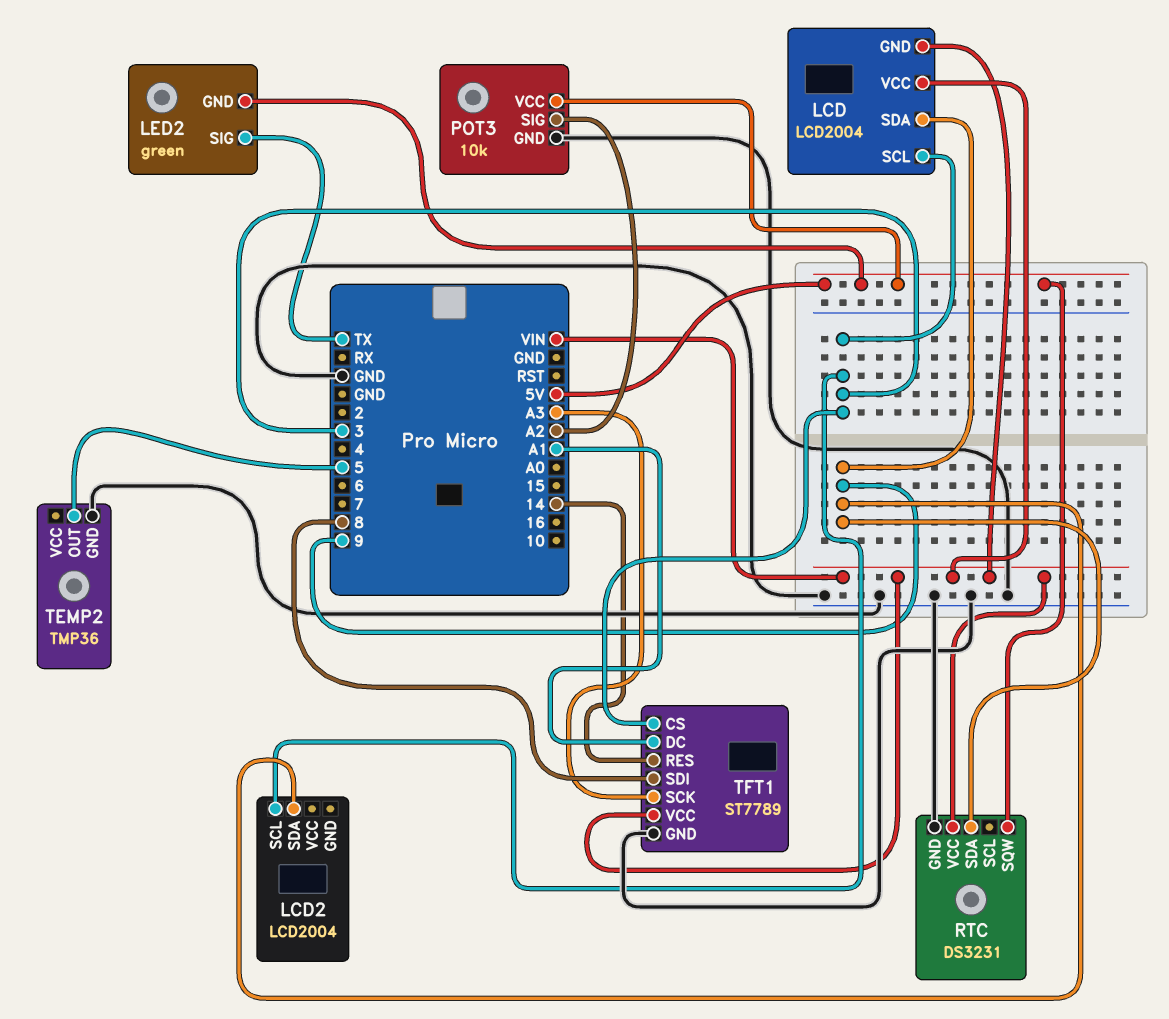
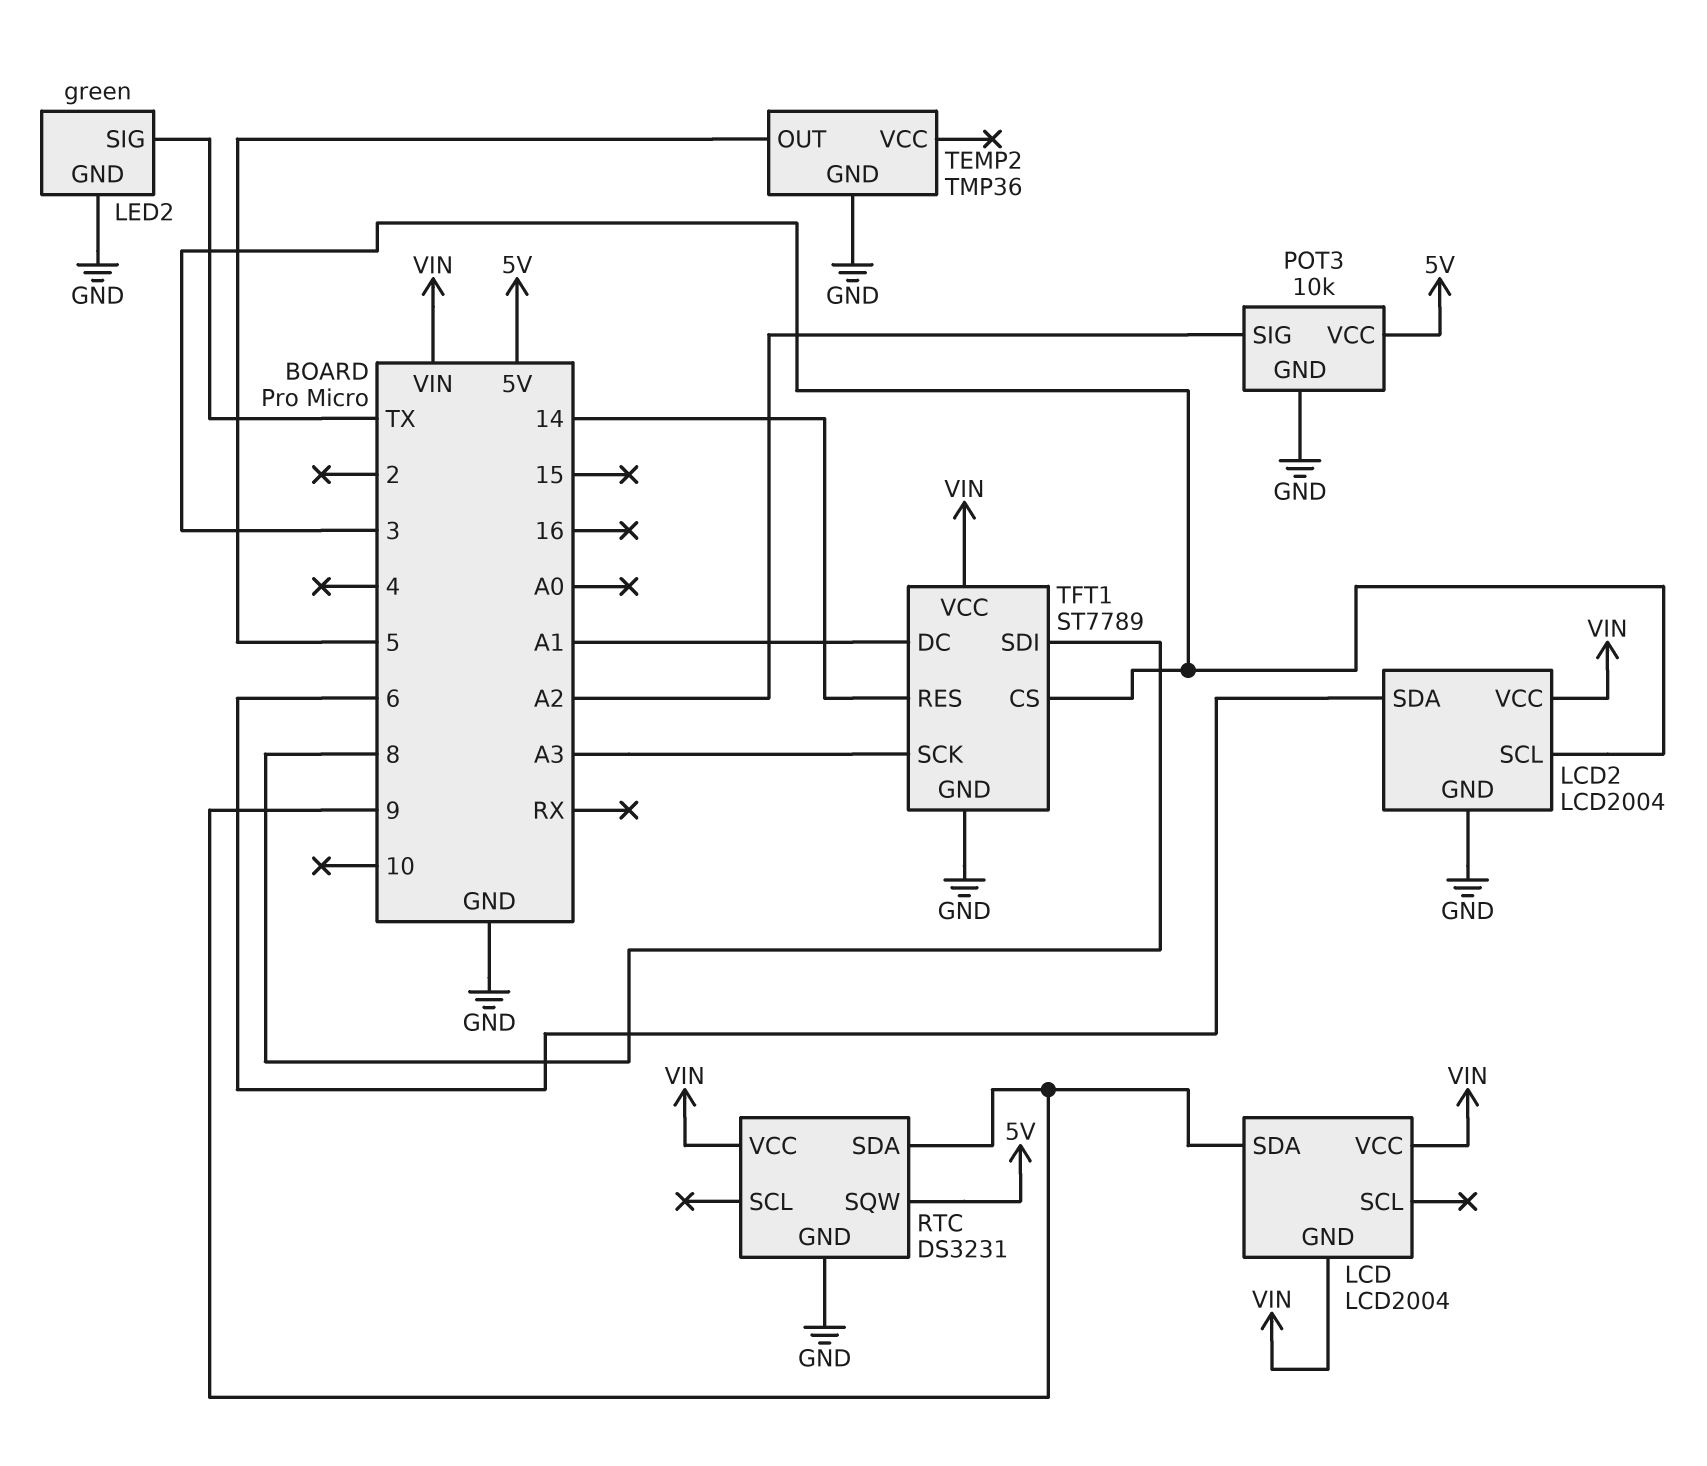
LCD pin SCL: 3 -> none
LCD2 pin GND: none -> GND
LCD2 pin SDA: 9 -> 6
LCD2 pin VCC: none -> VIN
LED2 pin GND: 5V -> GND

